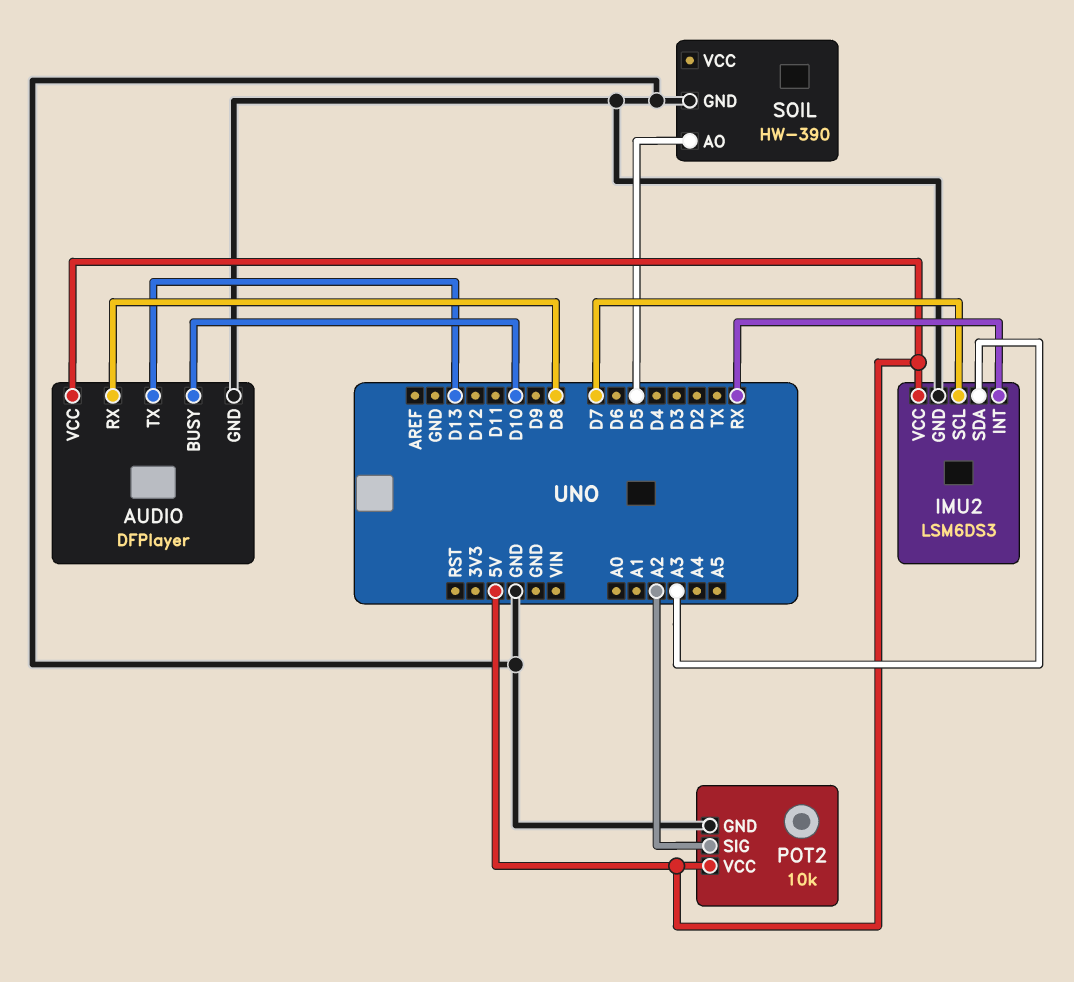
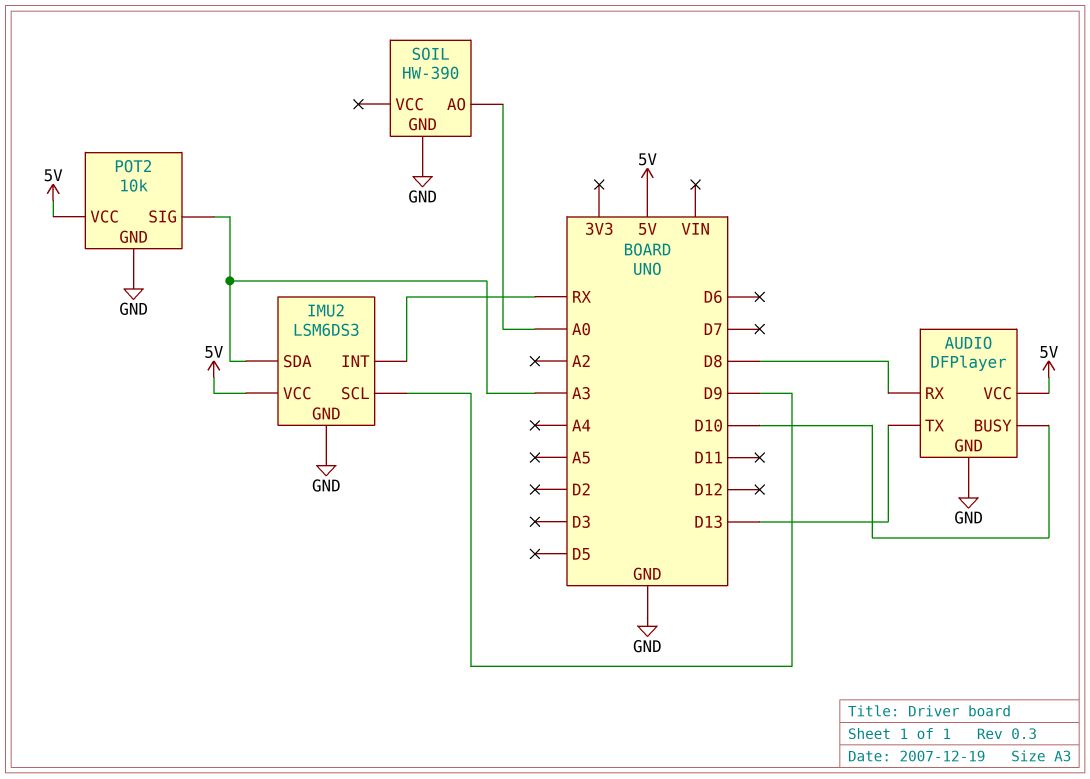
IMU2 pin SCL: D7 -> D9
POT2 pin SIG: A2 -> A3
SOIL pin AO: D5 -> A0

